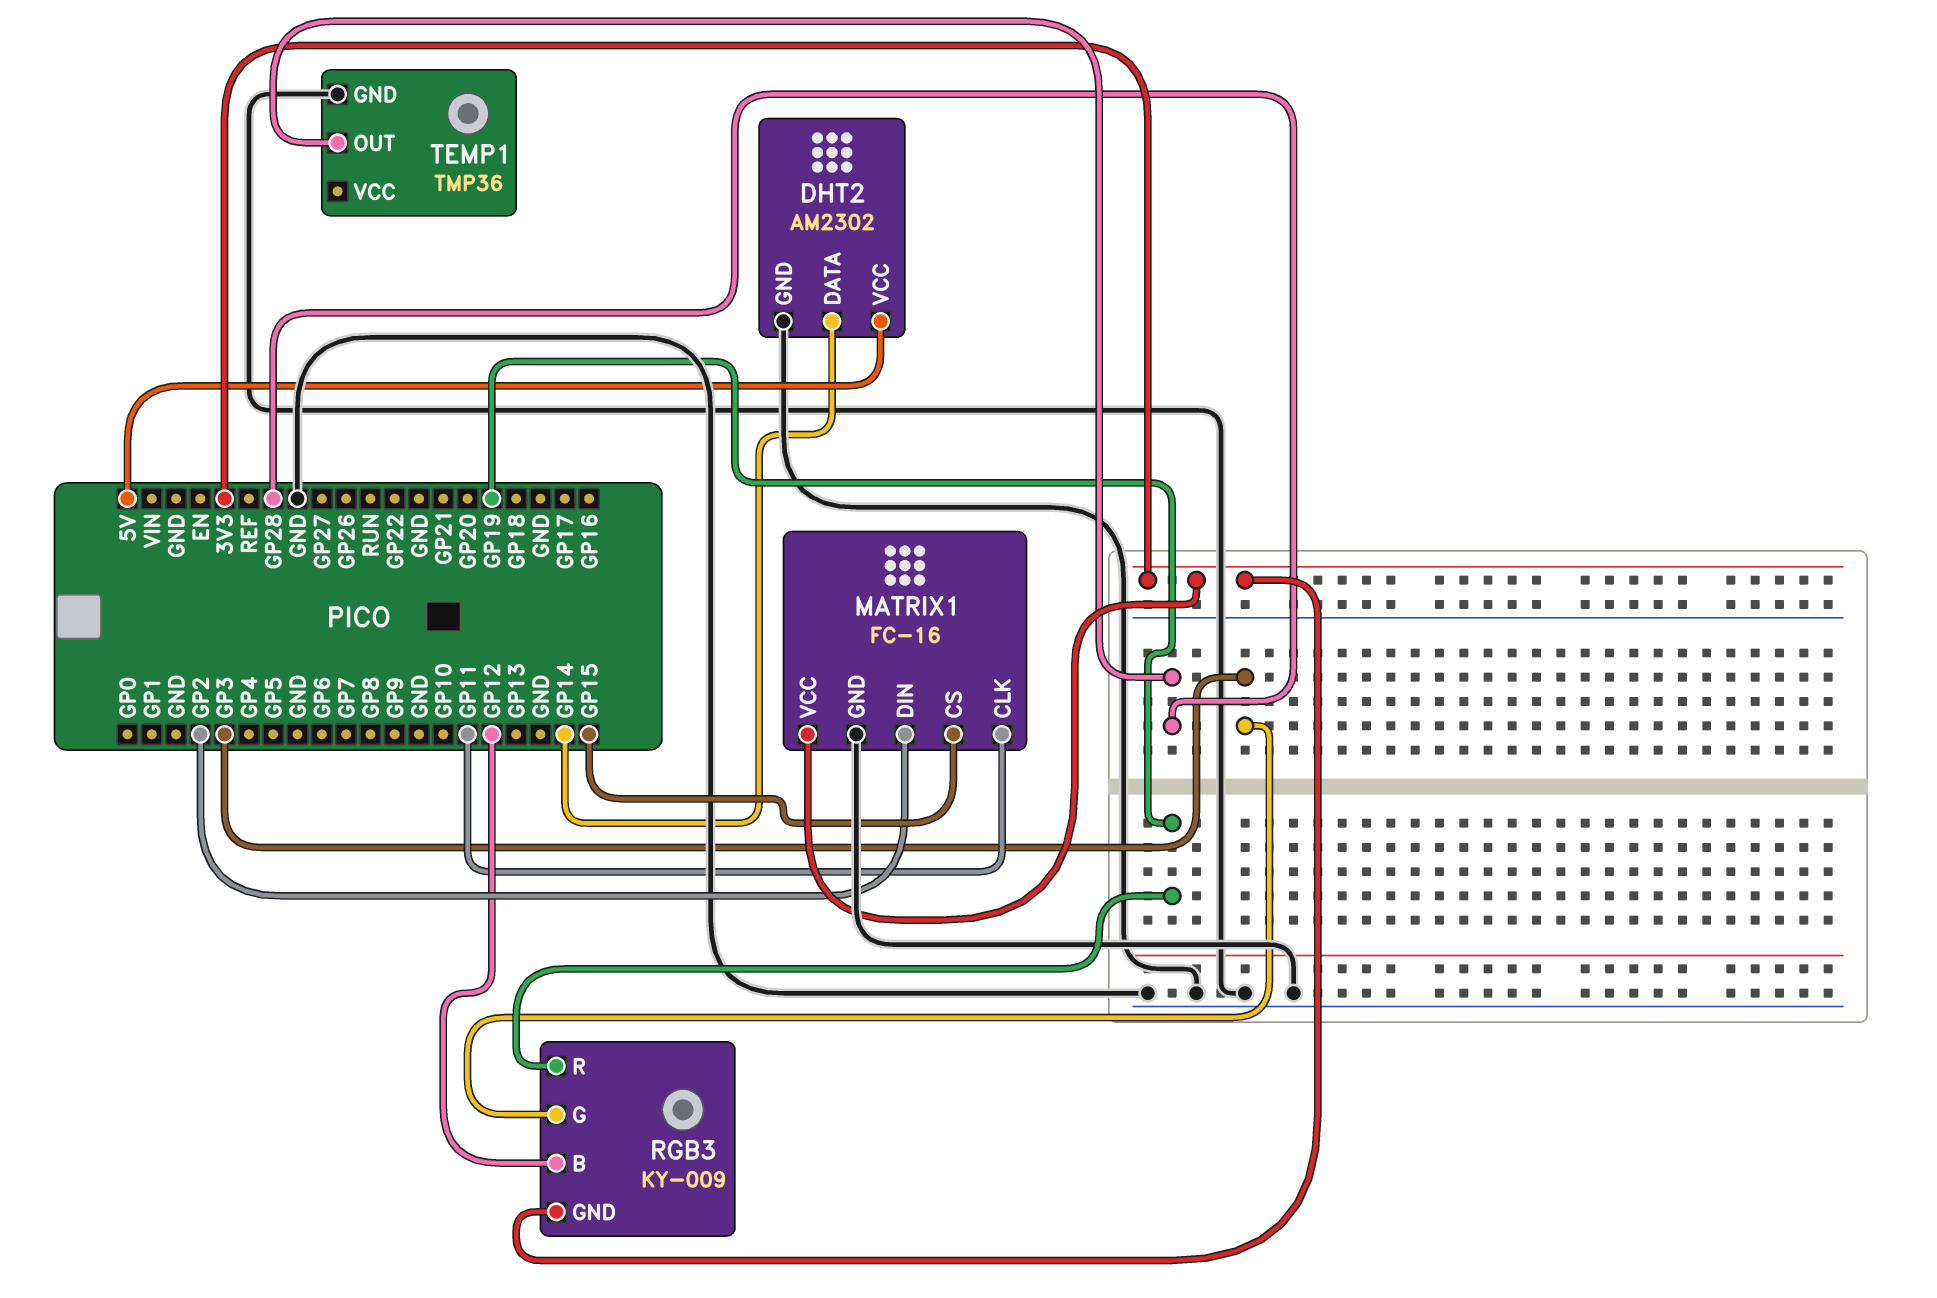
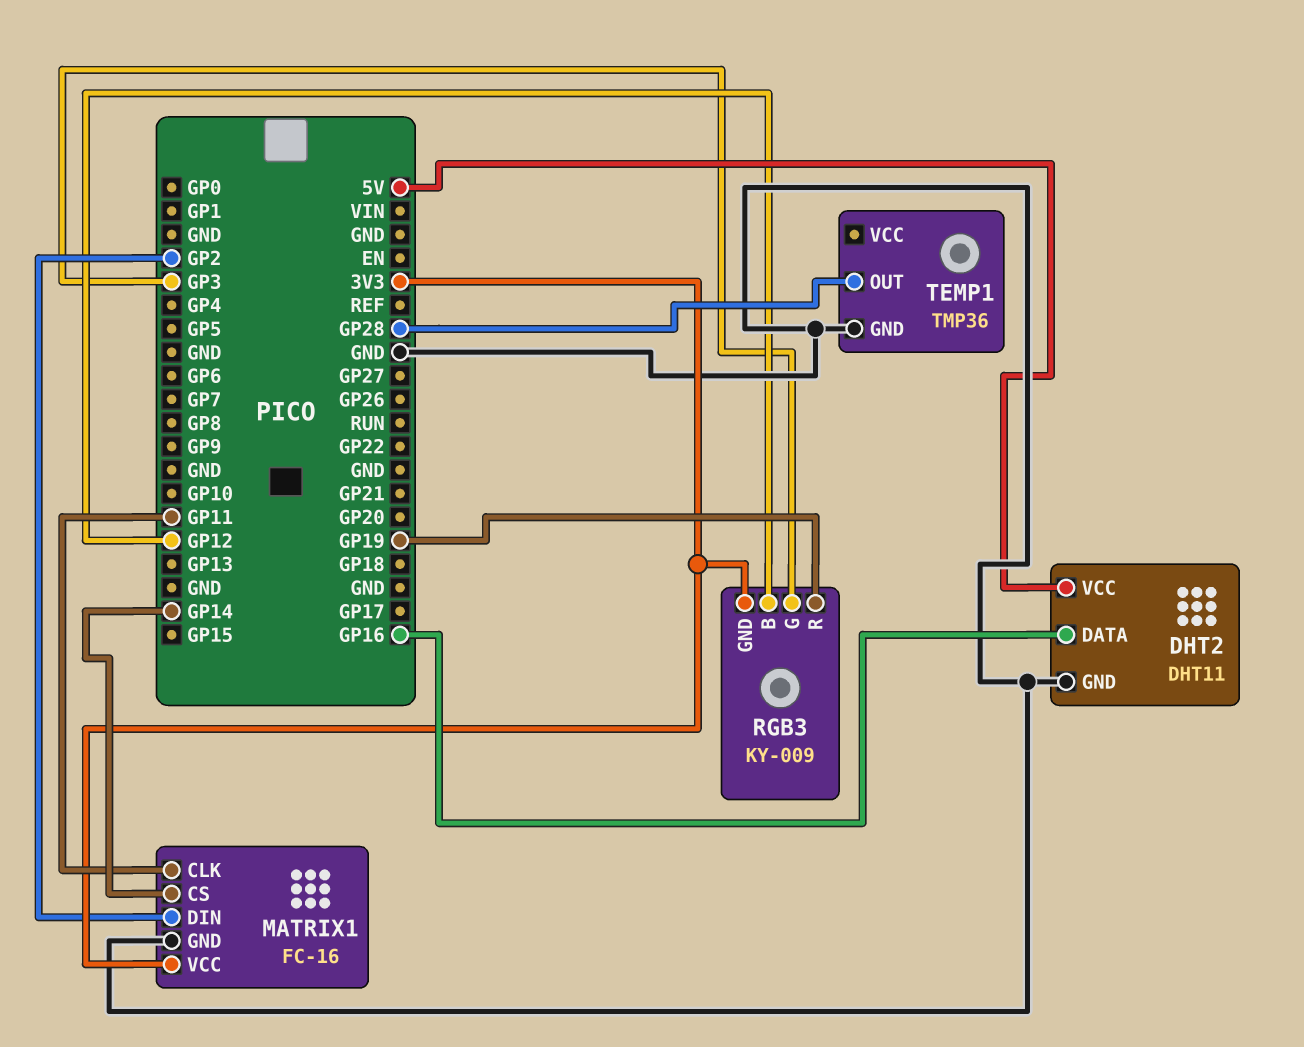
DHT2: AM2302 -> DHT11
DHT2 pin DATA: GP14 -> GP16
MATRIX1 pin CS: GP15 -> GP14

